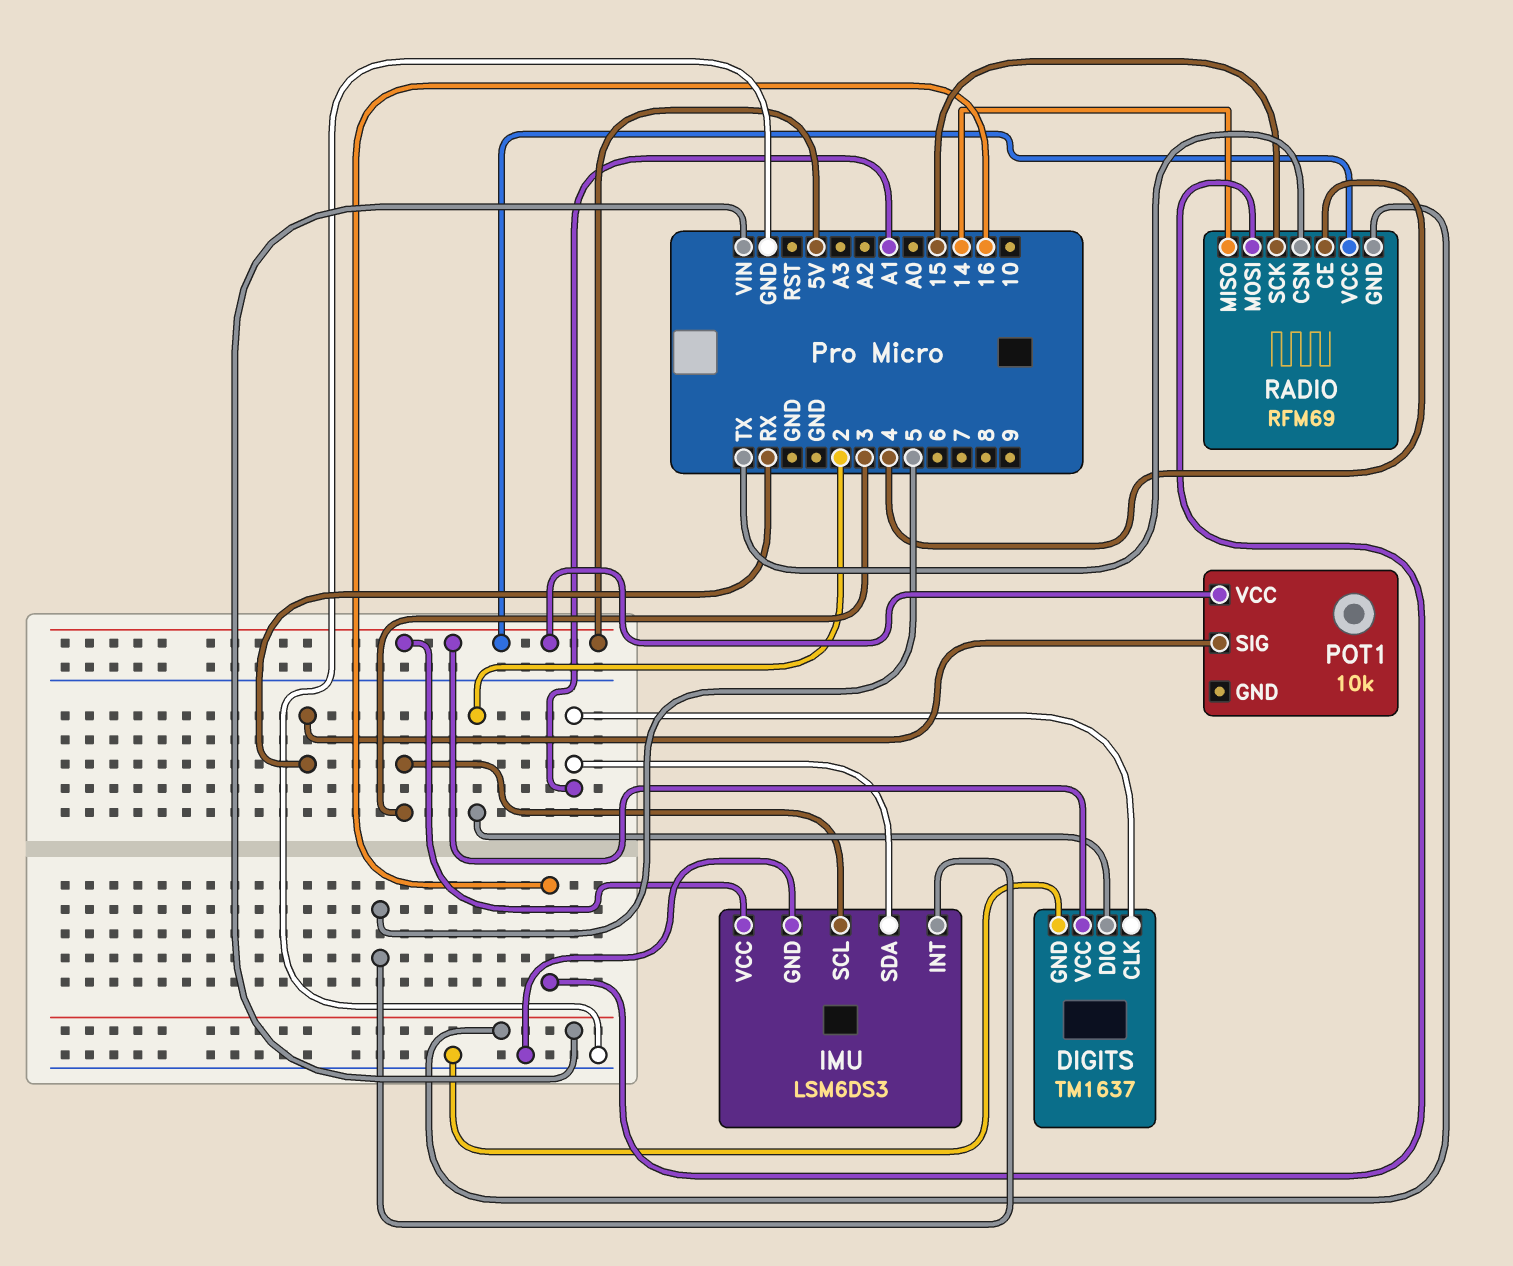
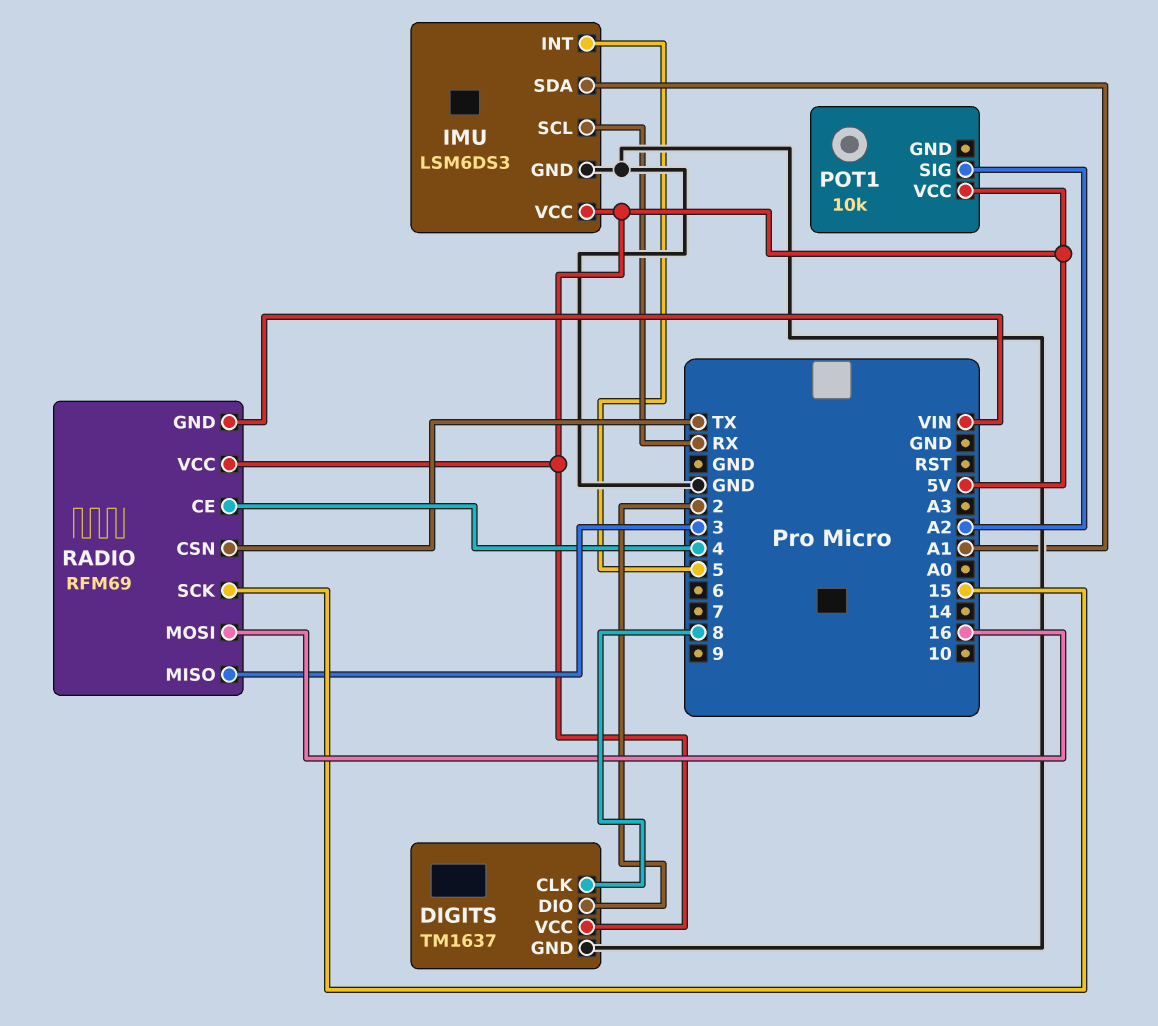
DIGITS pin CLK: A1 -> 8
IMU pin SCL: 3 -> RX
POT1 pin SIG: RX -> A2
RADIO pin MISO: 14 -> 3

